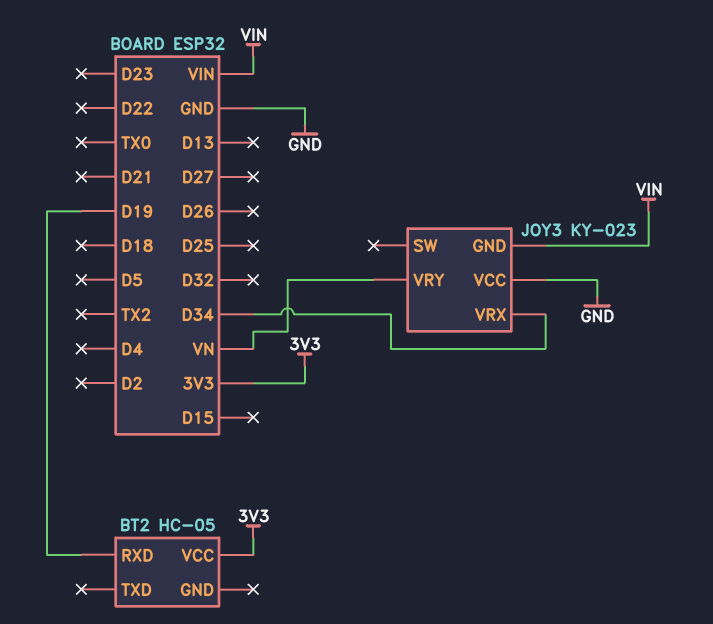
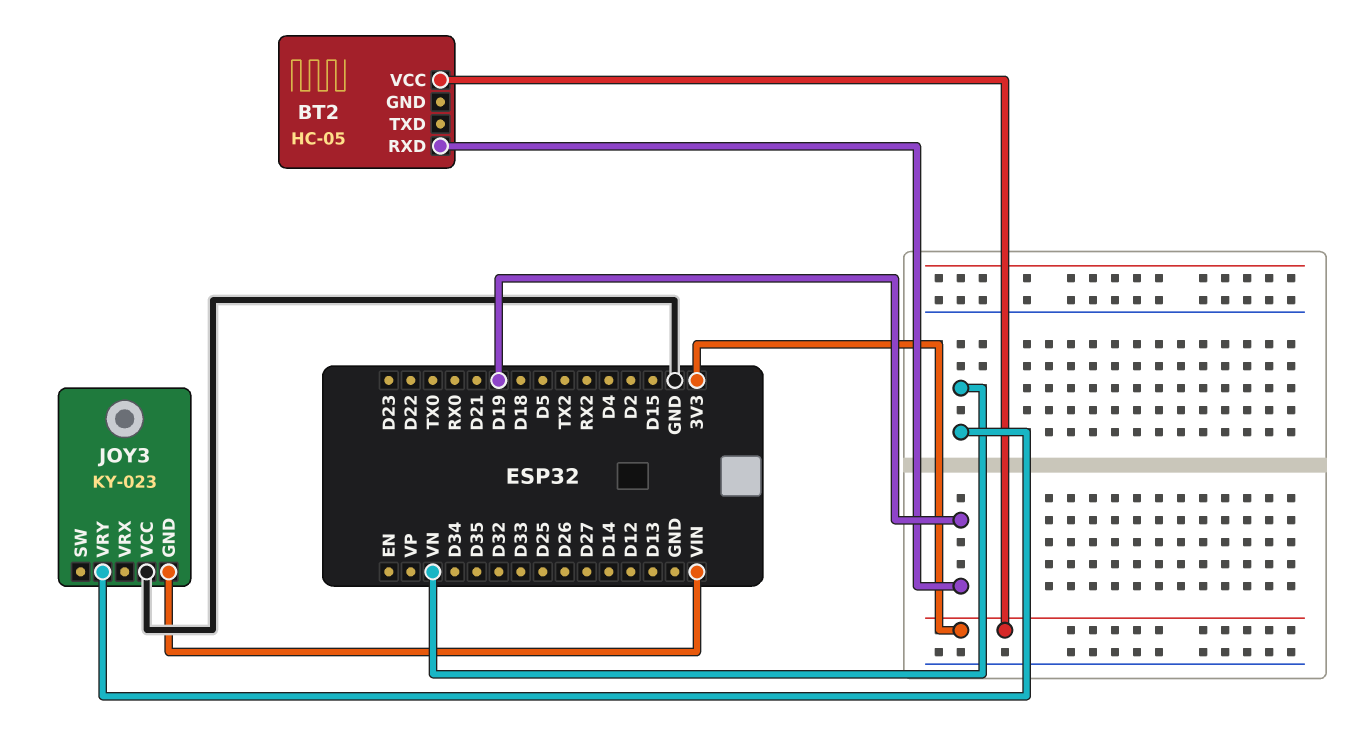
JOY3 pin VRX: D34 -> none

